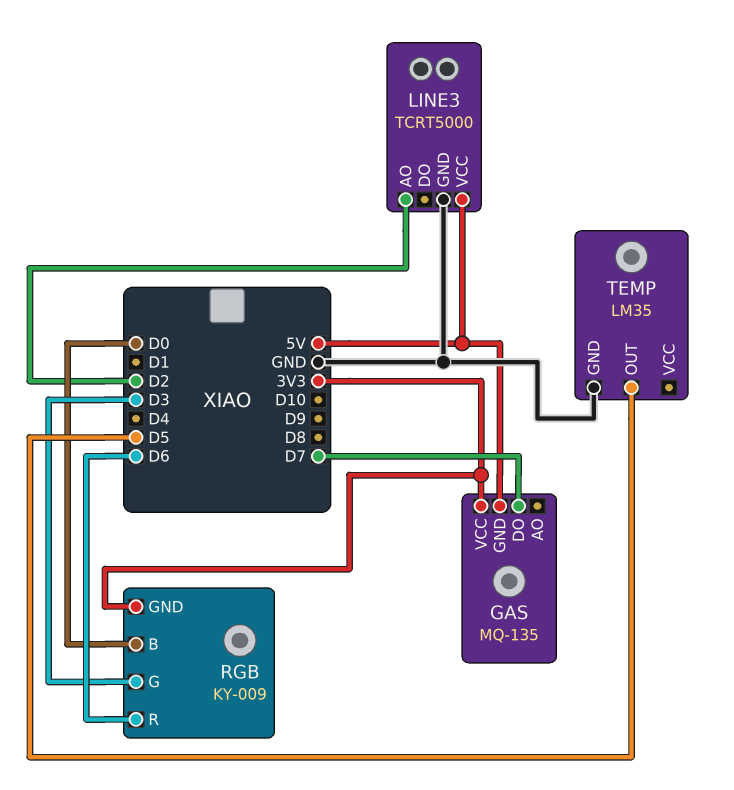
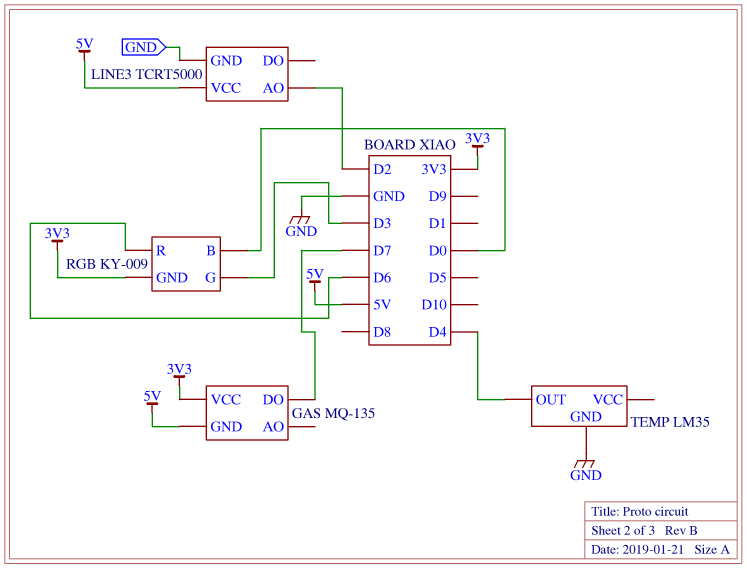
TEMP pin OUT: D5 -> D4

